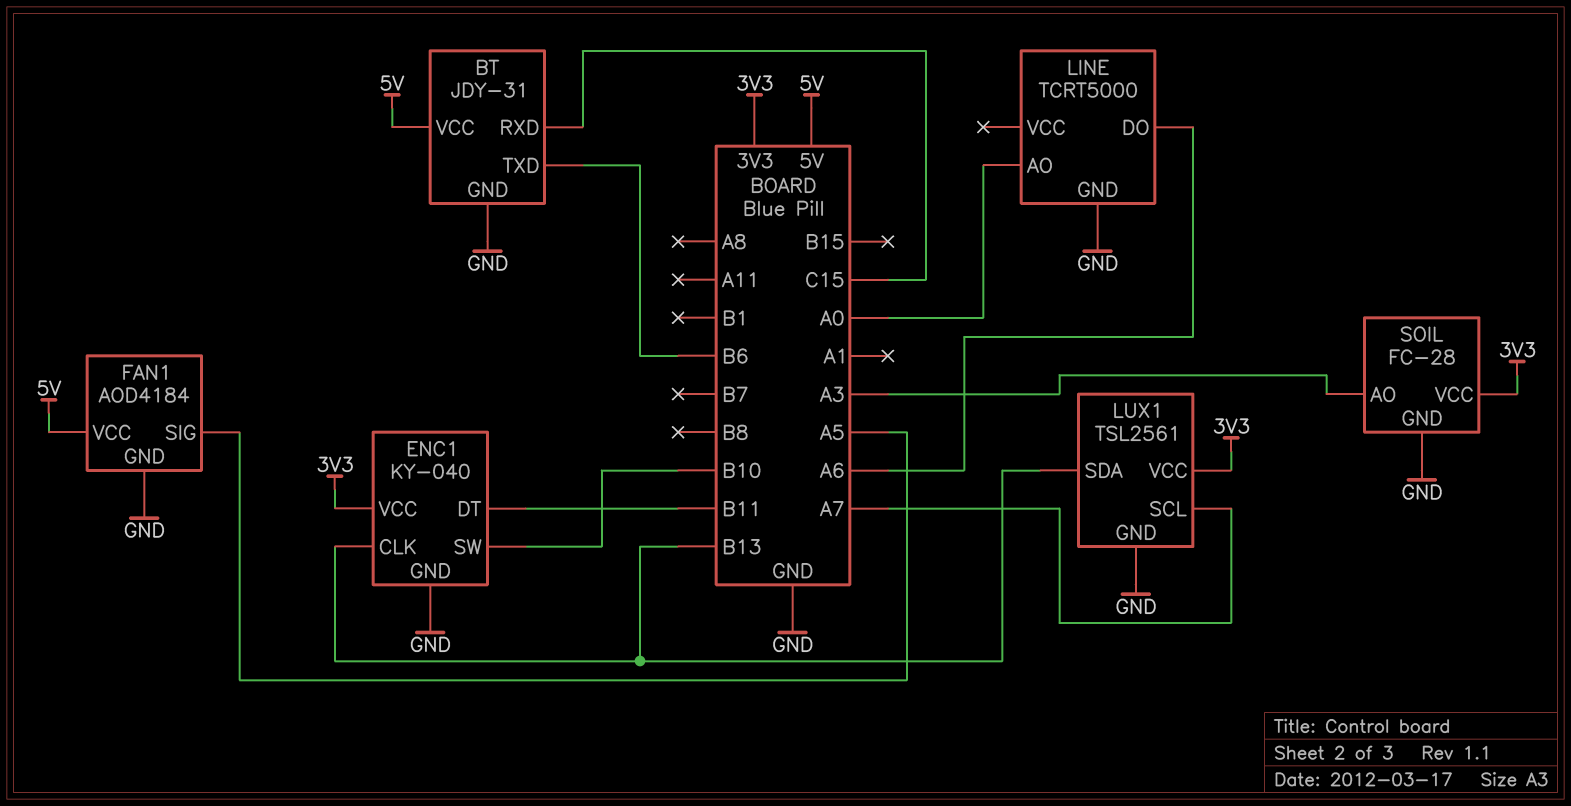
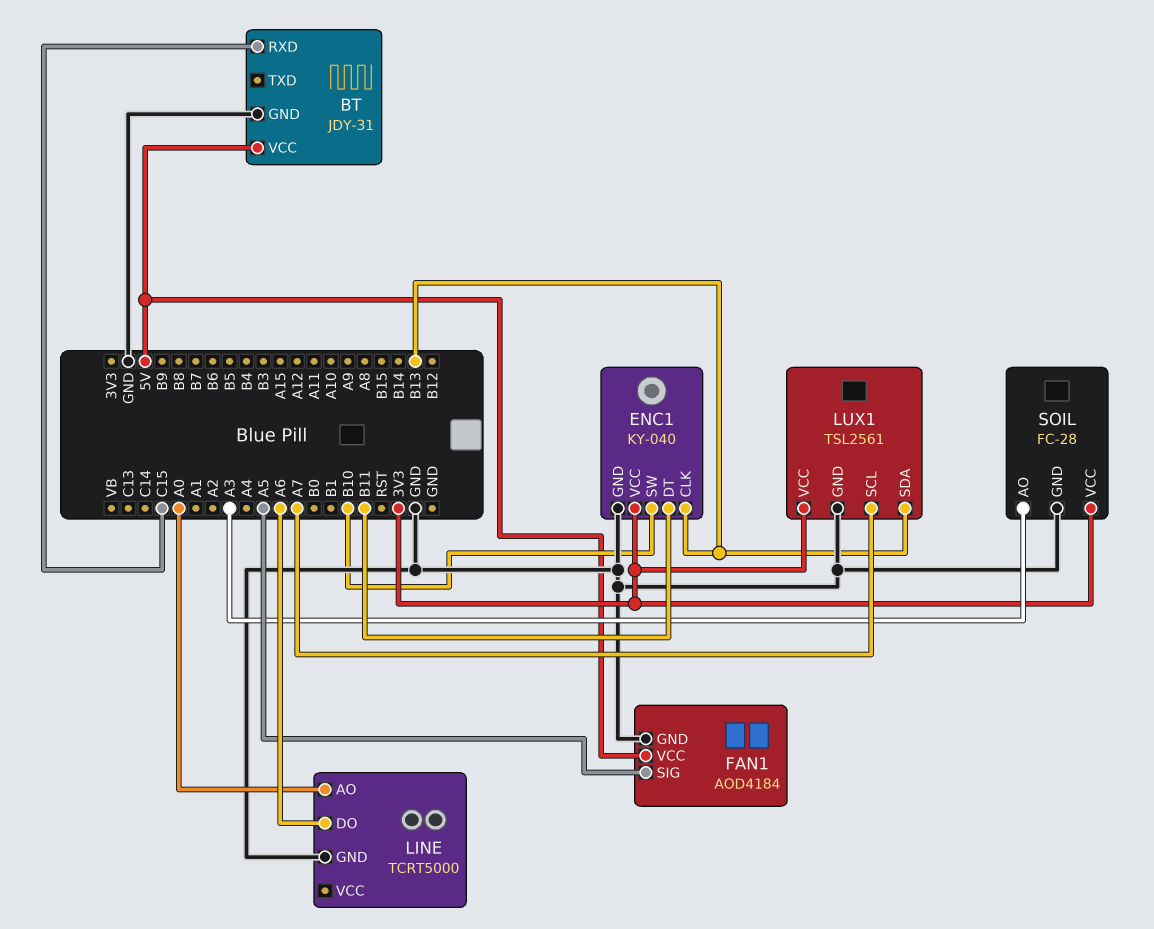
BT pin TXD: B6 -> none

